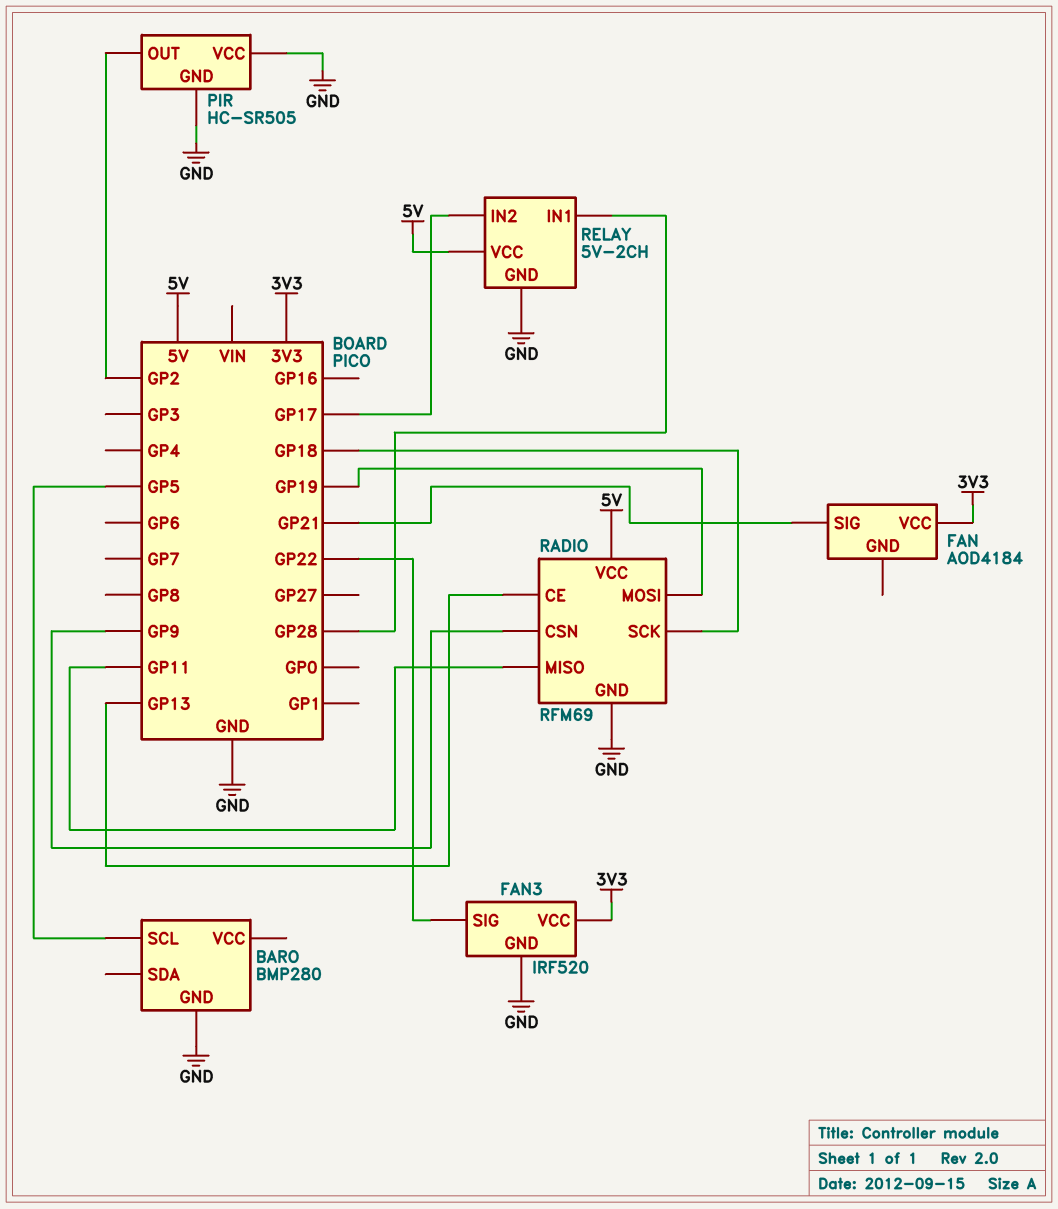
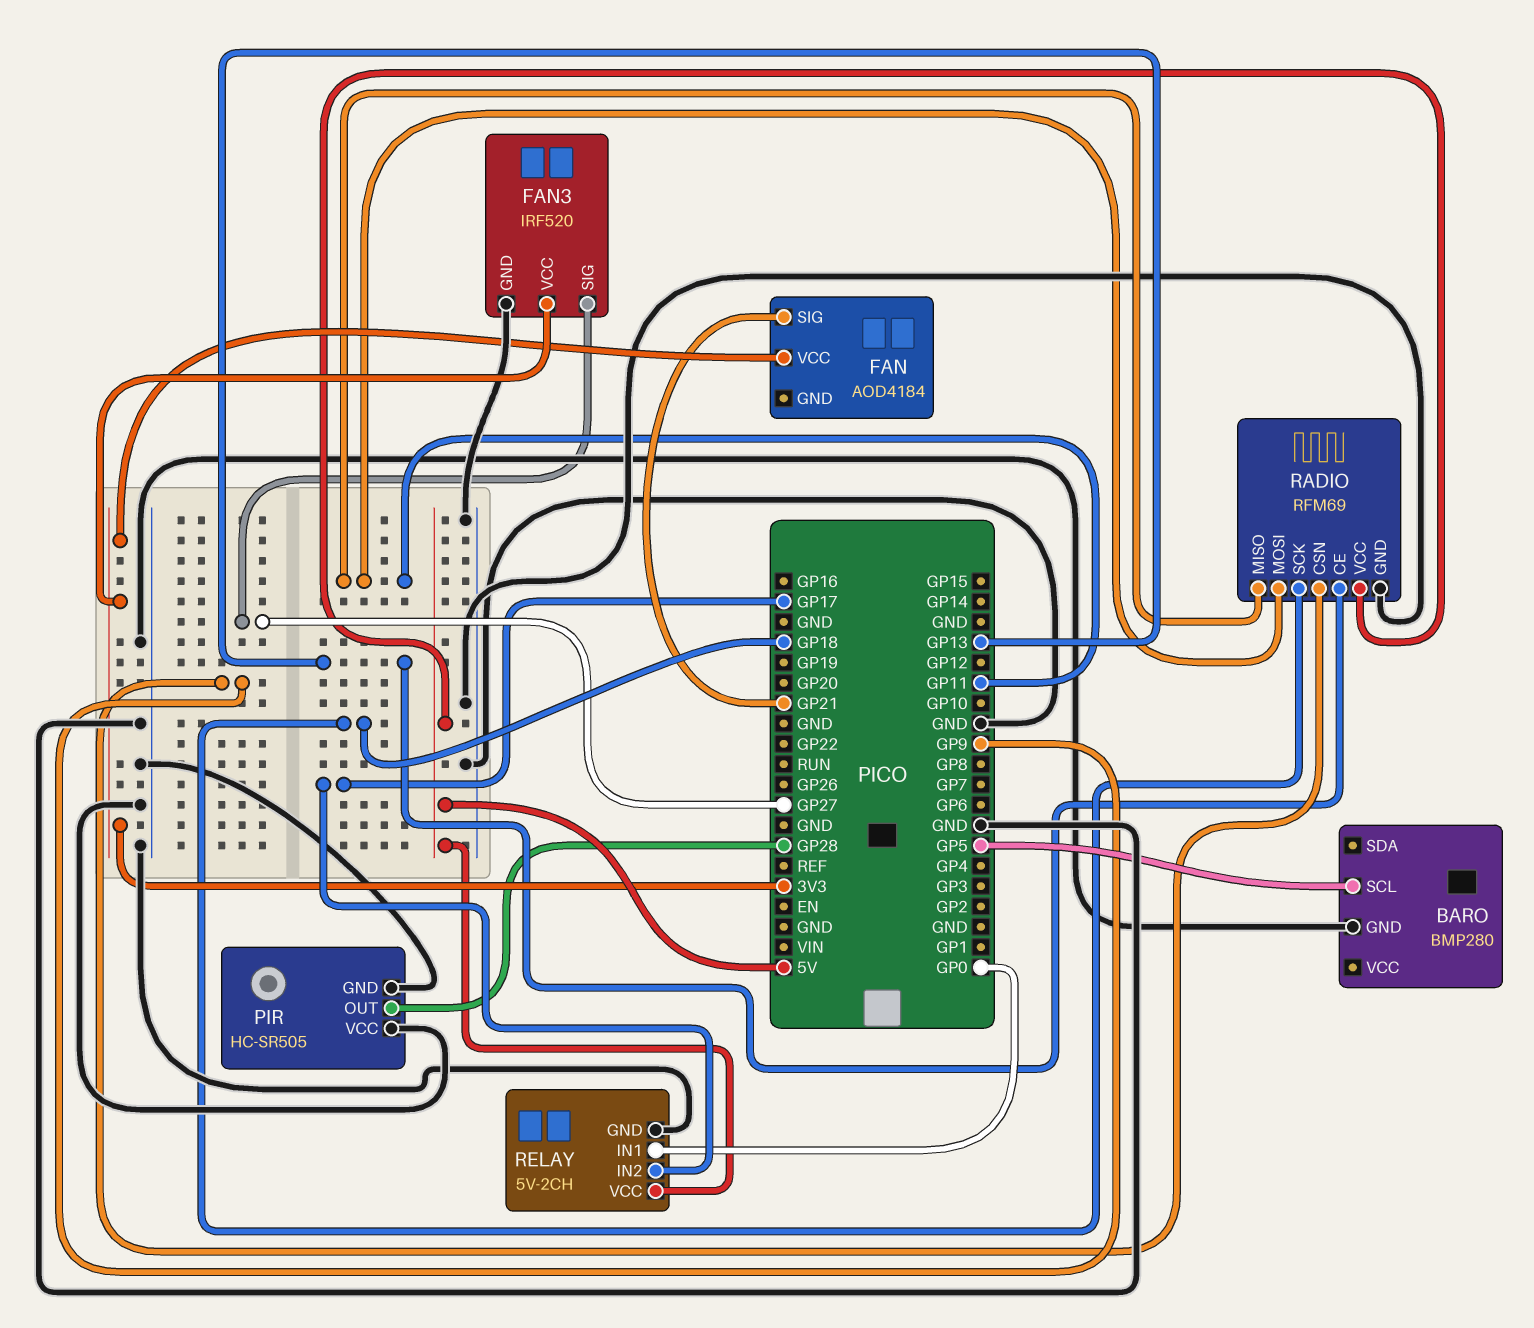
FAN3 pin SIG: GP22 -> GP27
PIR pin OUT: GP2 -> GP28
RADIO pin MOSI: GP19 -> GP11
RELAY pin IN1: GP28 -> GP0

